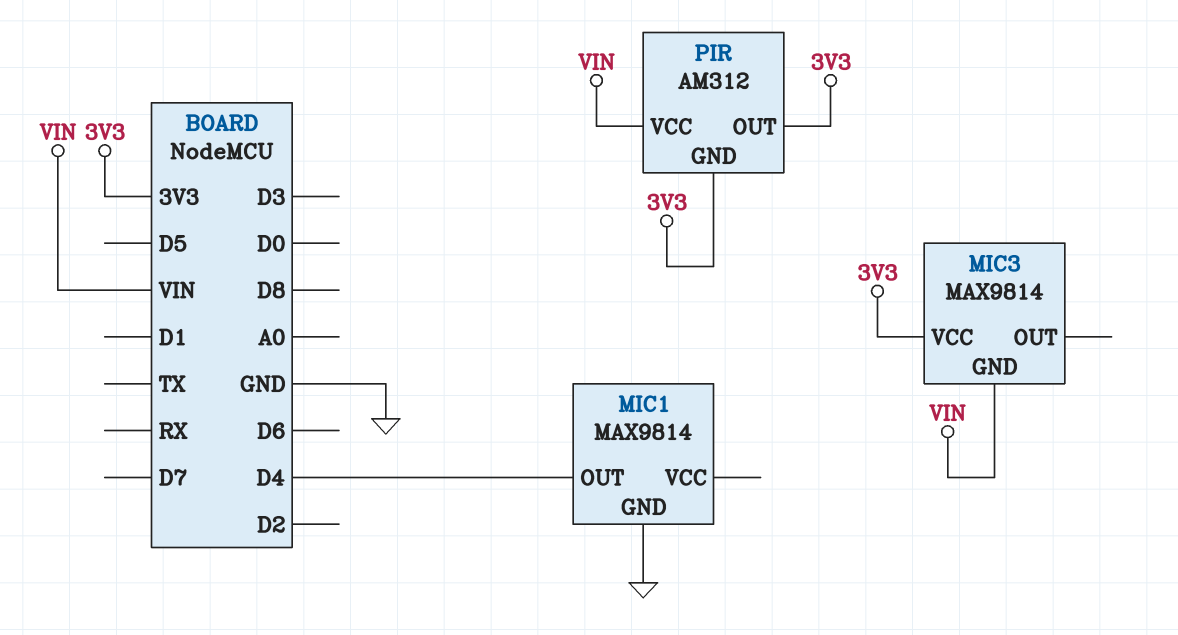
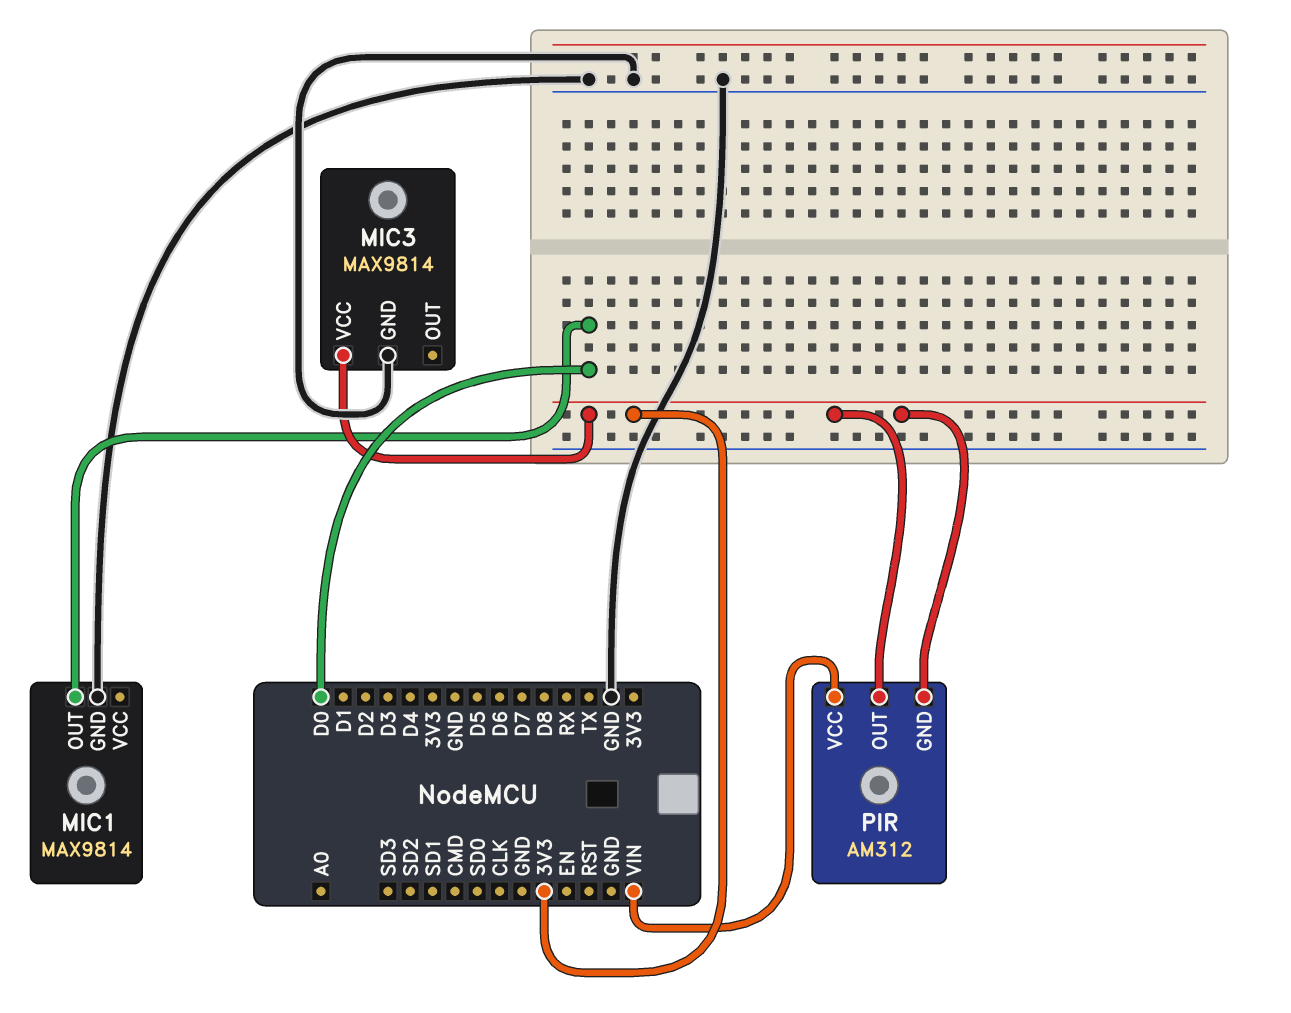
MIC1 pin OUT: D4 -> D0
MIC3 pin GND: VIN -> GND

